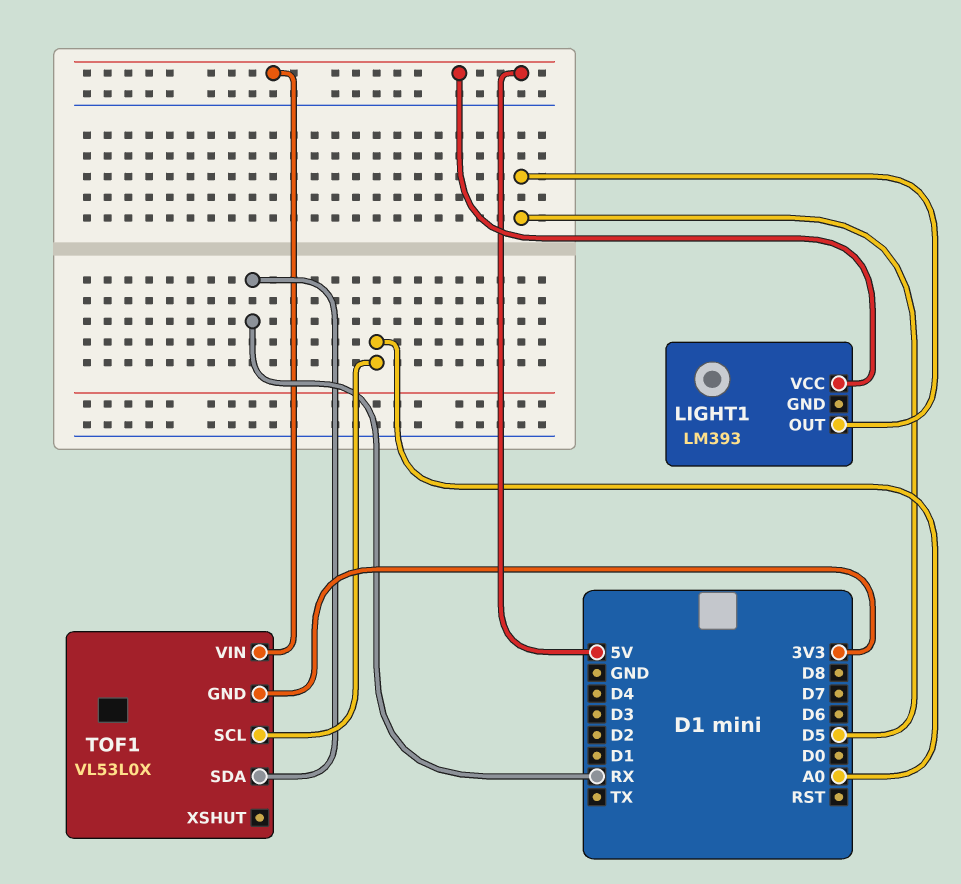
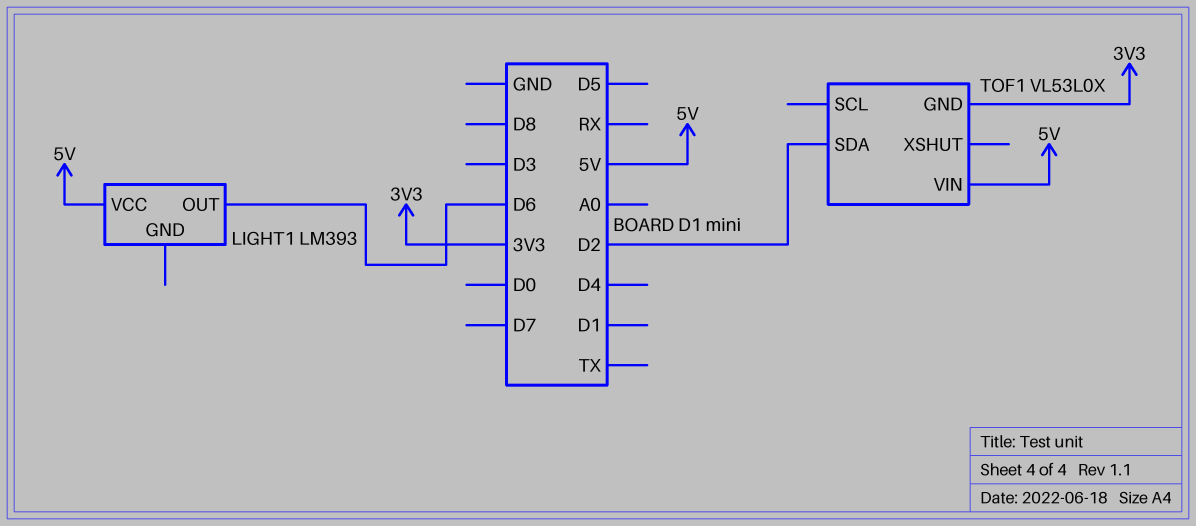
LIGHT1 pin OUT: D5 -> D6
TOF1 pin SCL: A0 -> none
TOF1 pin SDA: RX -> D2

